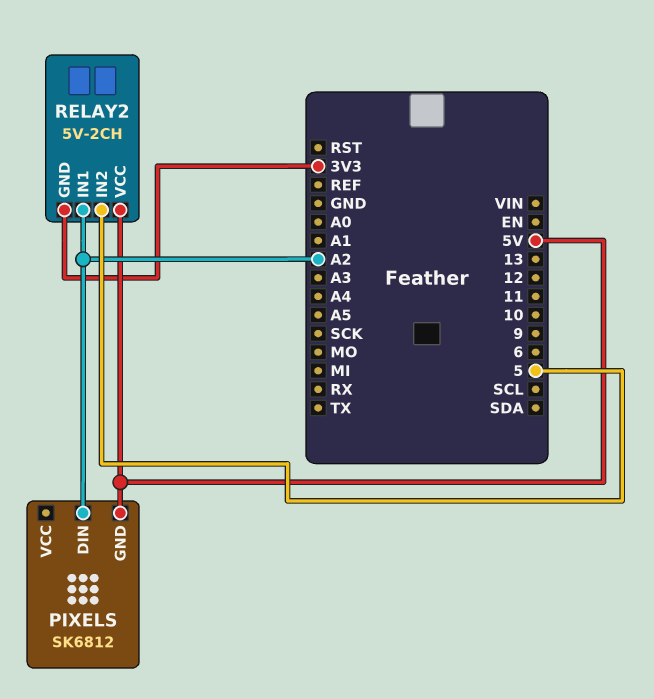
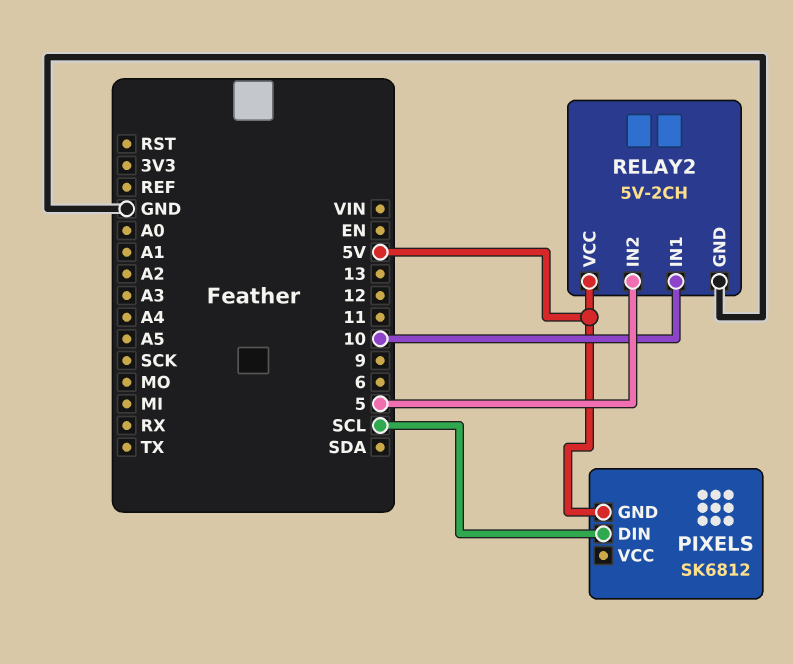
PIXELS pin DIN: A2 -> SCL
RELAY2 pin GND: 3V3 -> GND
RELAY2 pin IN1: A2 -> 10

